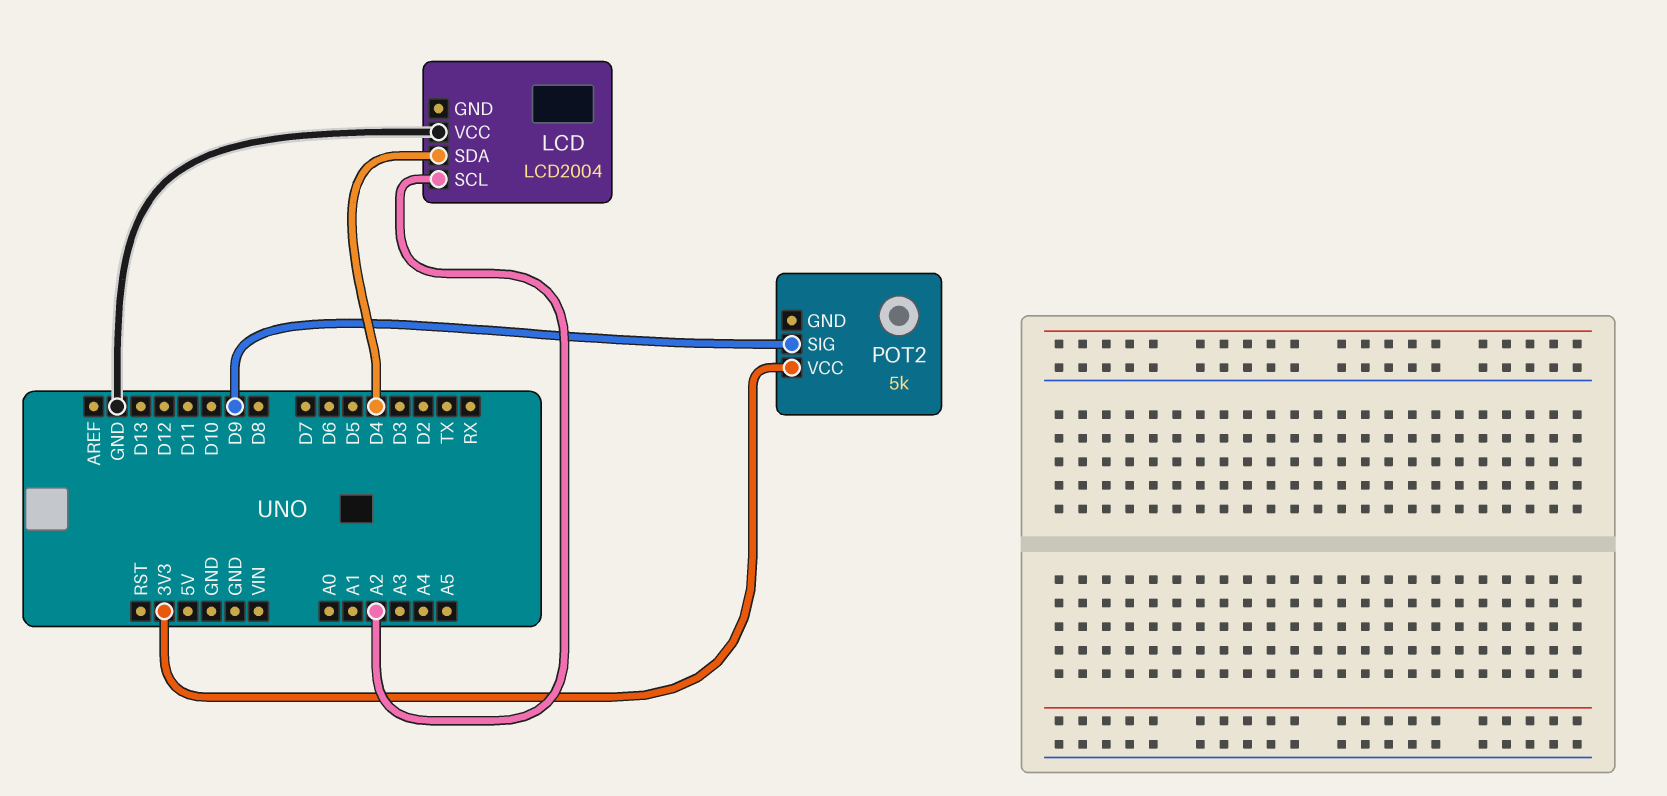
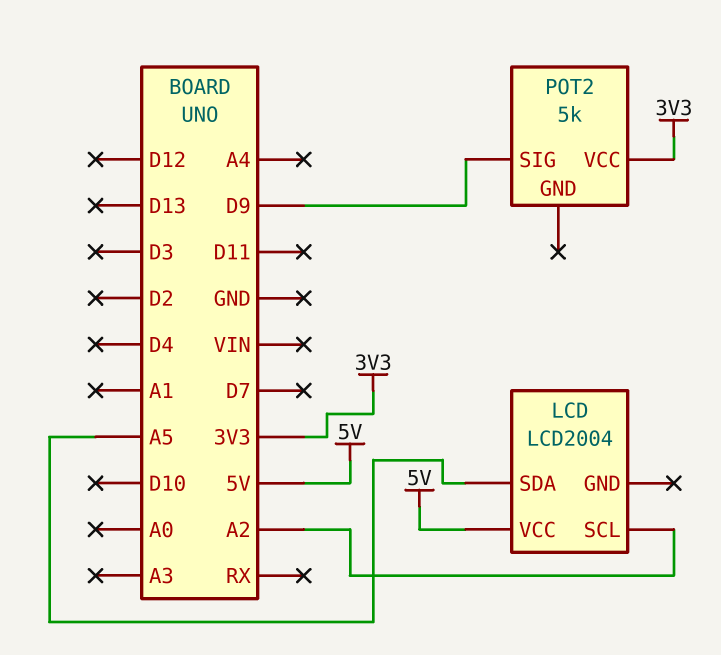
LCD pin SDA: D4 -> A5
LCD pin VCC: GND -> 5V

